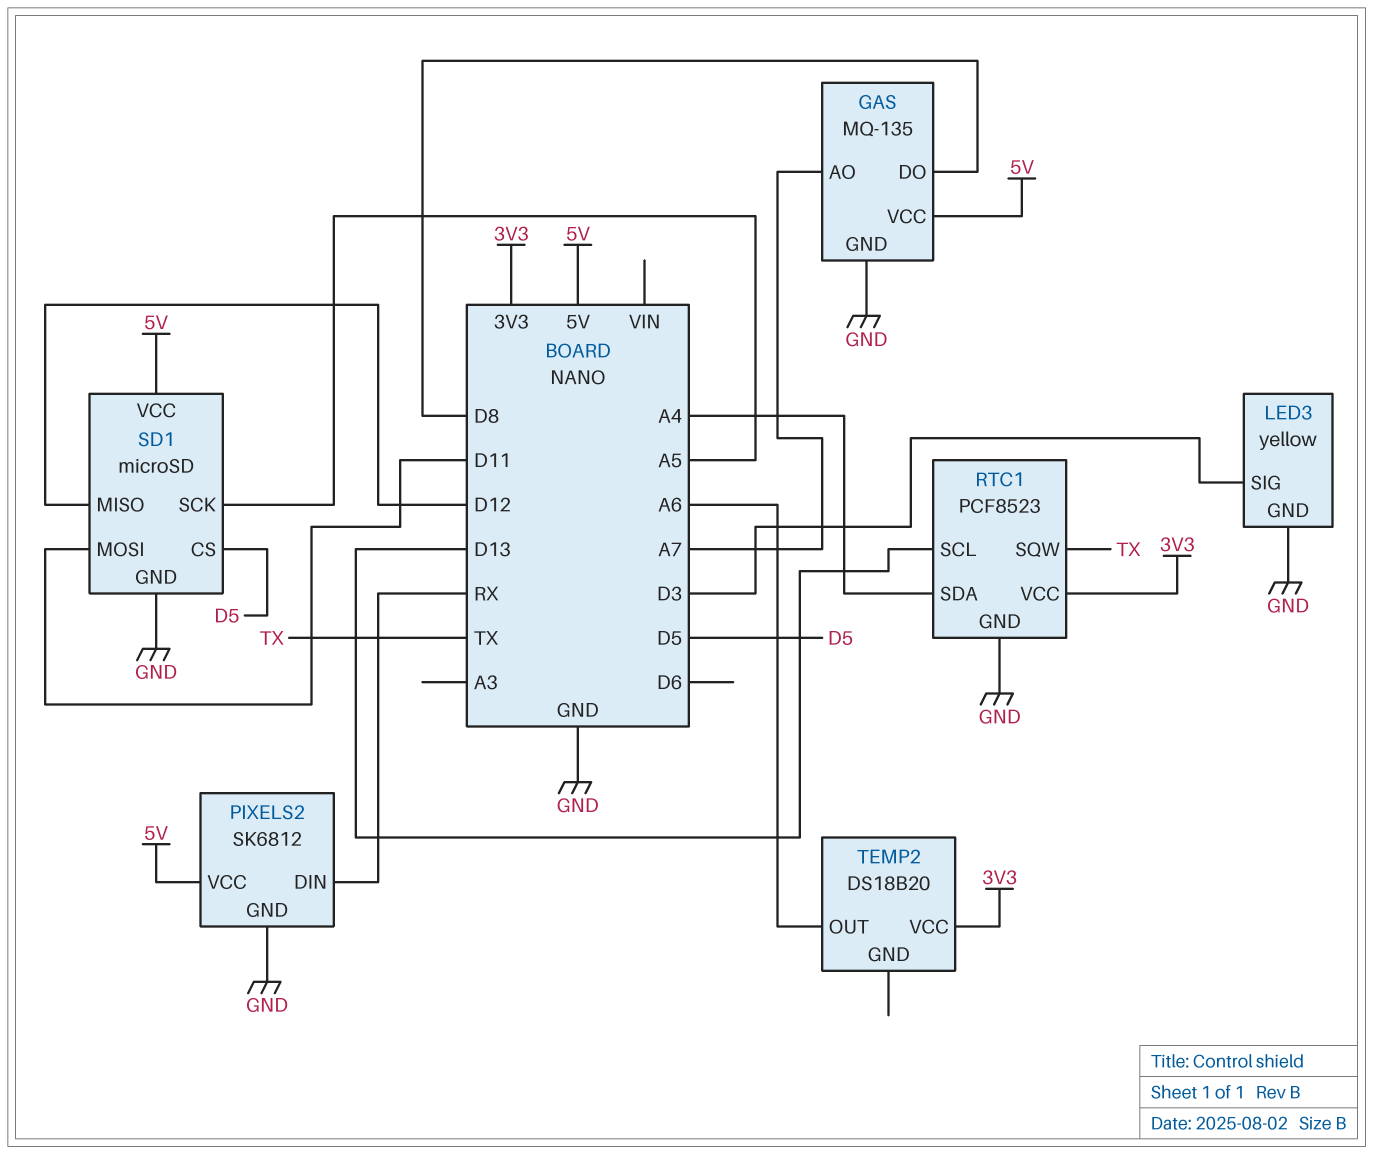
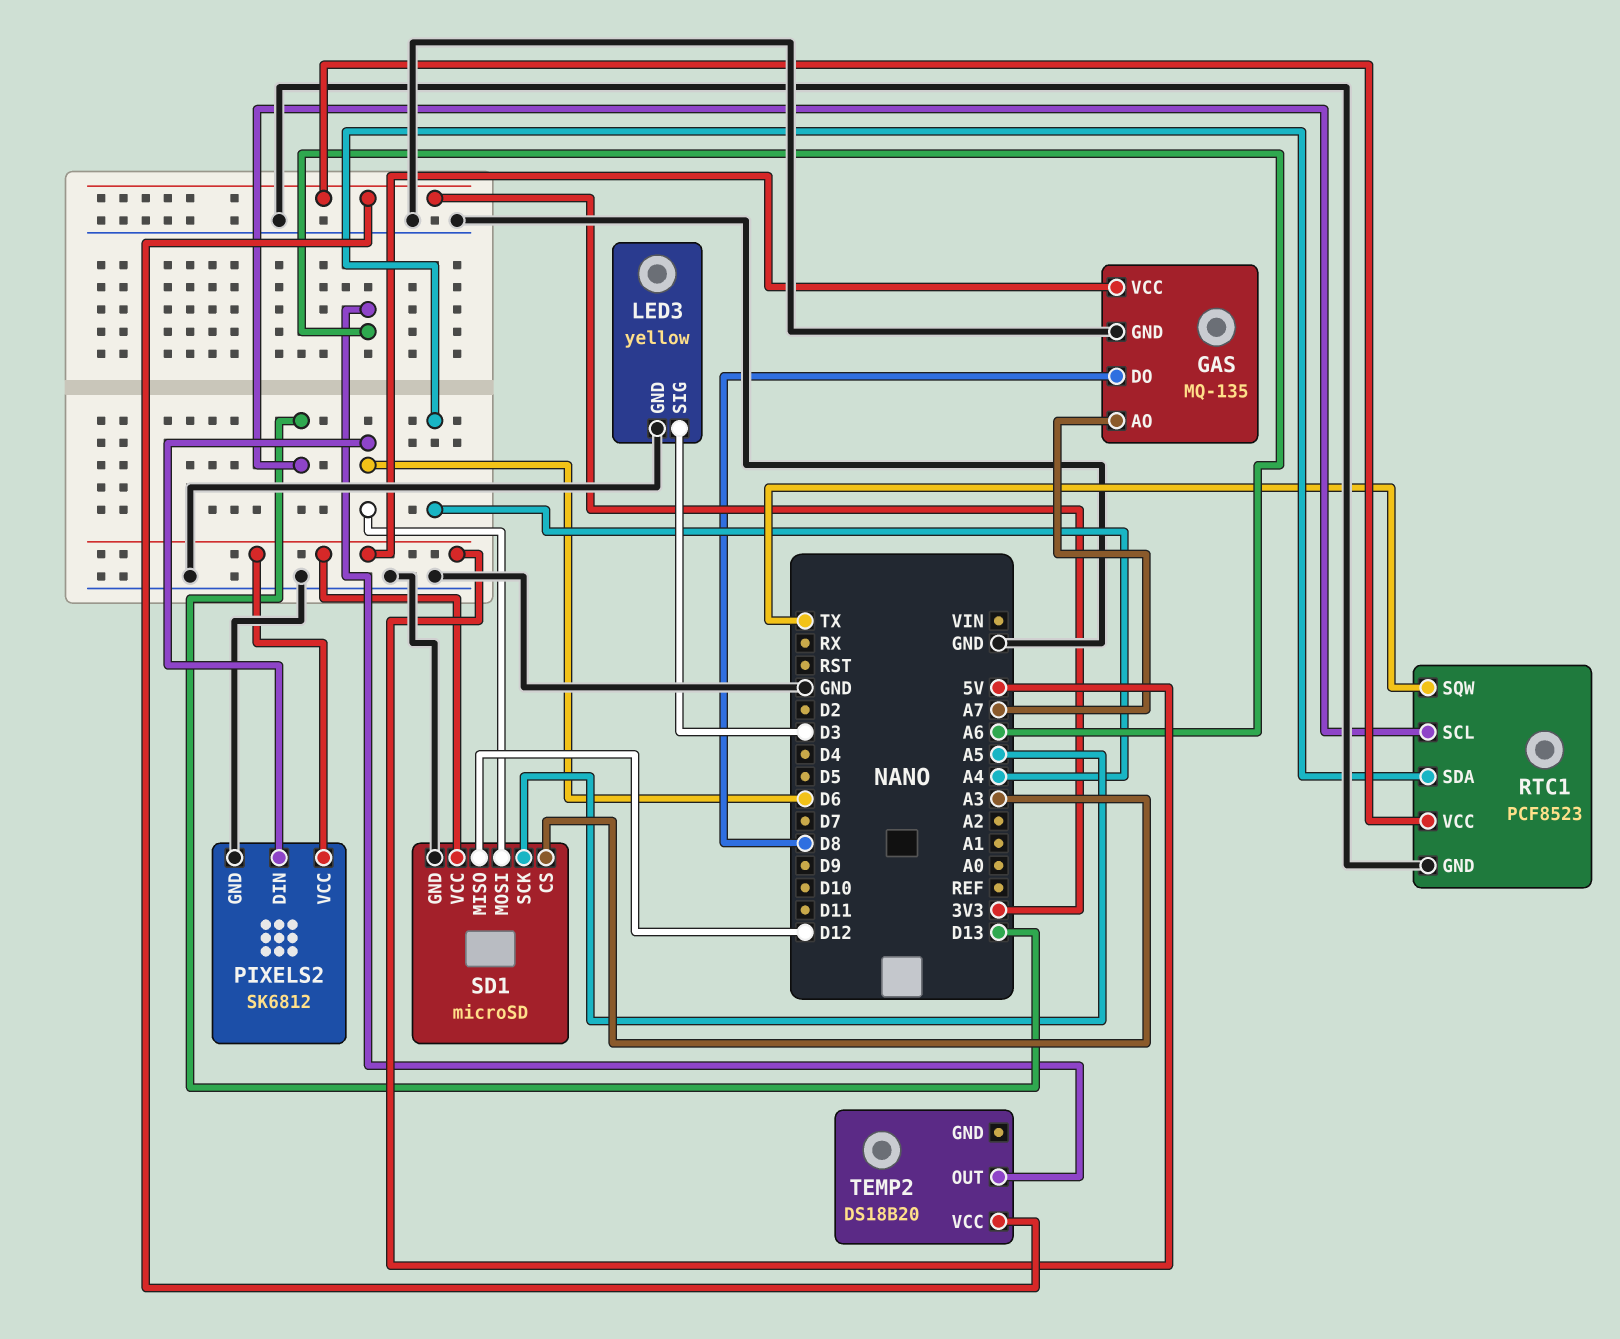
PIXELS2 pin DIN: RX -> D6
SD1 pin CS: D5 -> A3
SD1 pin MOSI: D11 -> D6

